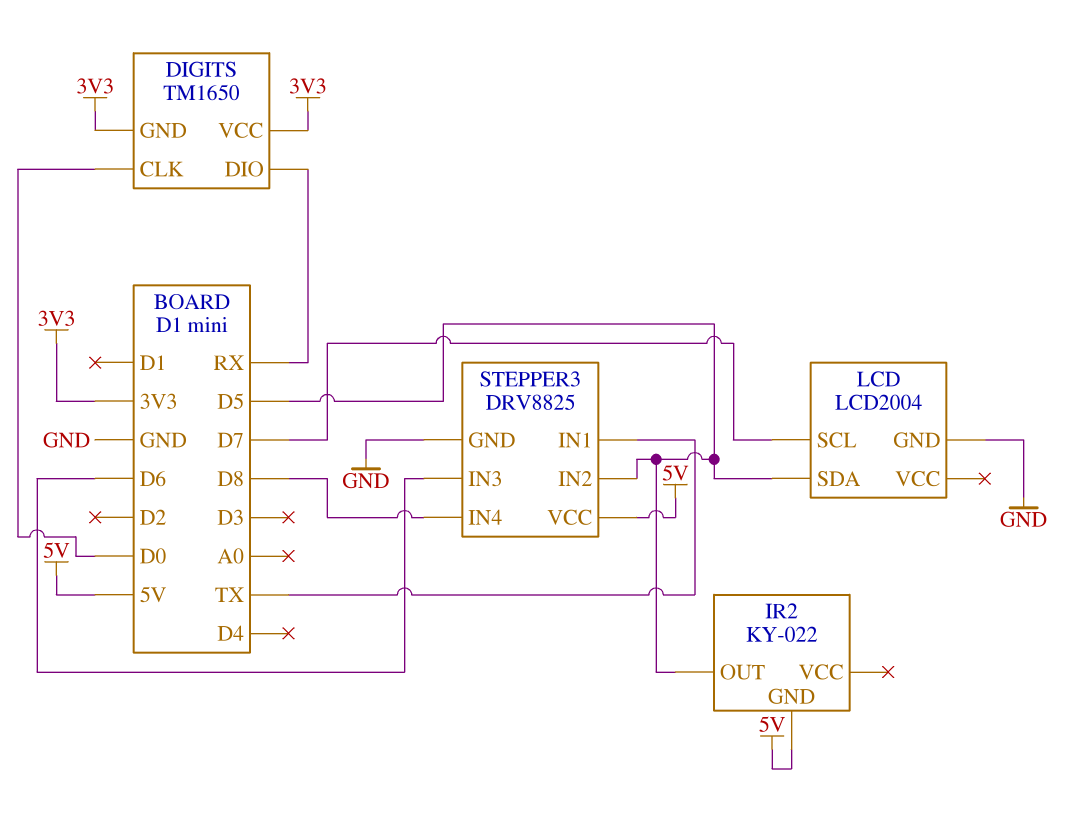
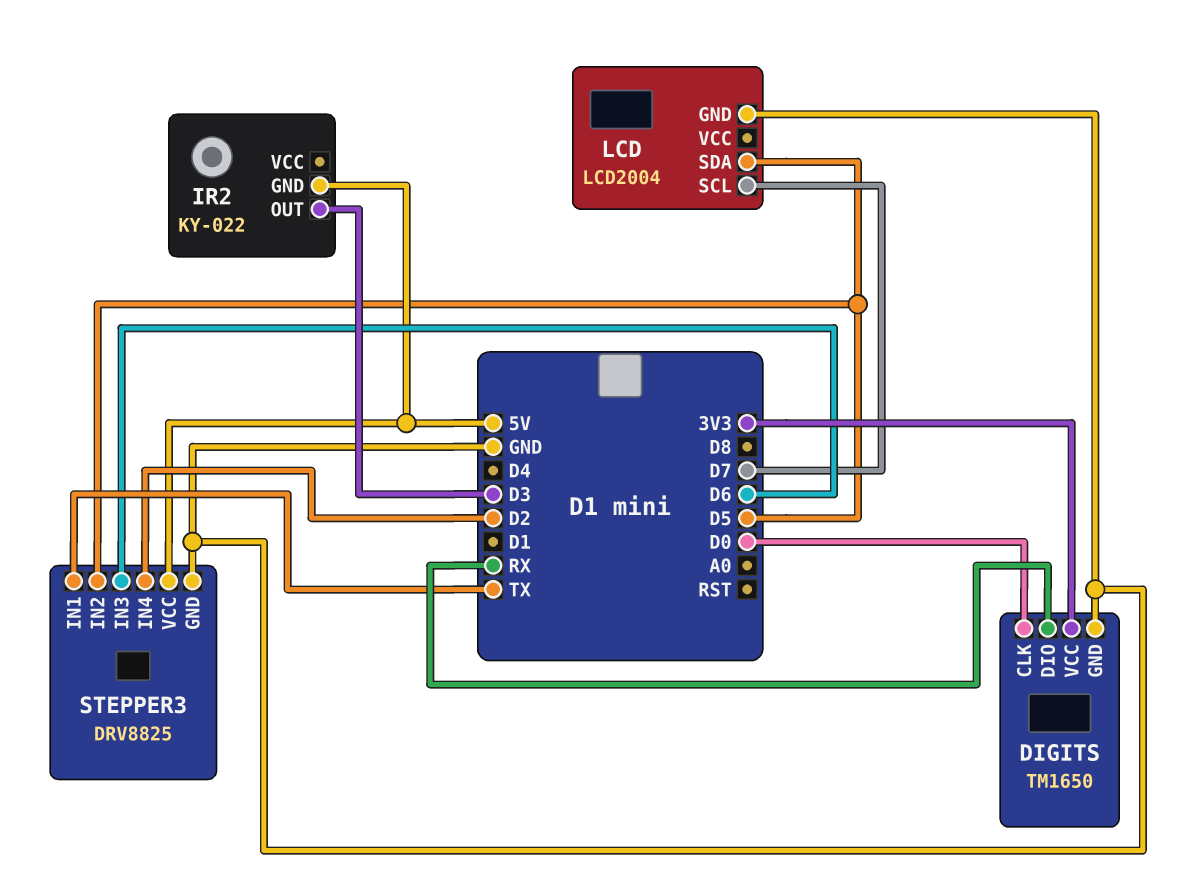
DIGITS pin GND: 3V3 -> GND
IR2 pin OUT: D5 -> D3
STEPPER3 pin IN4: D8 -> D2

